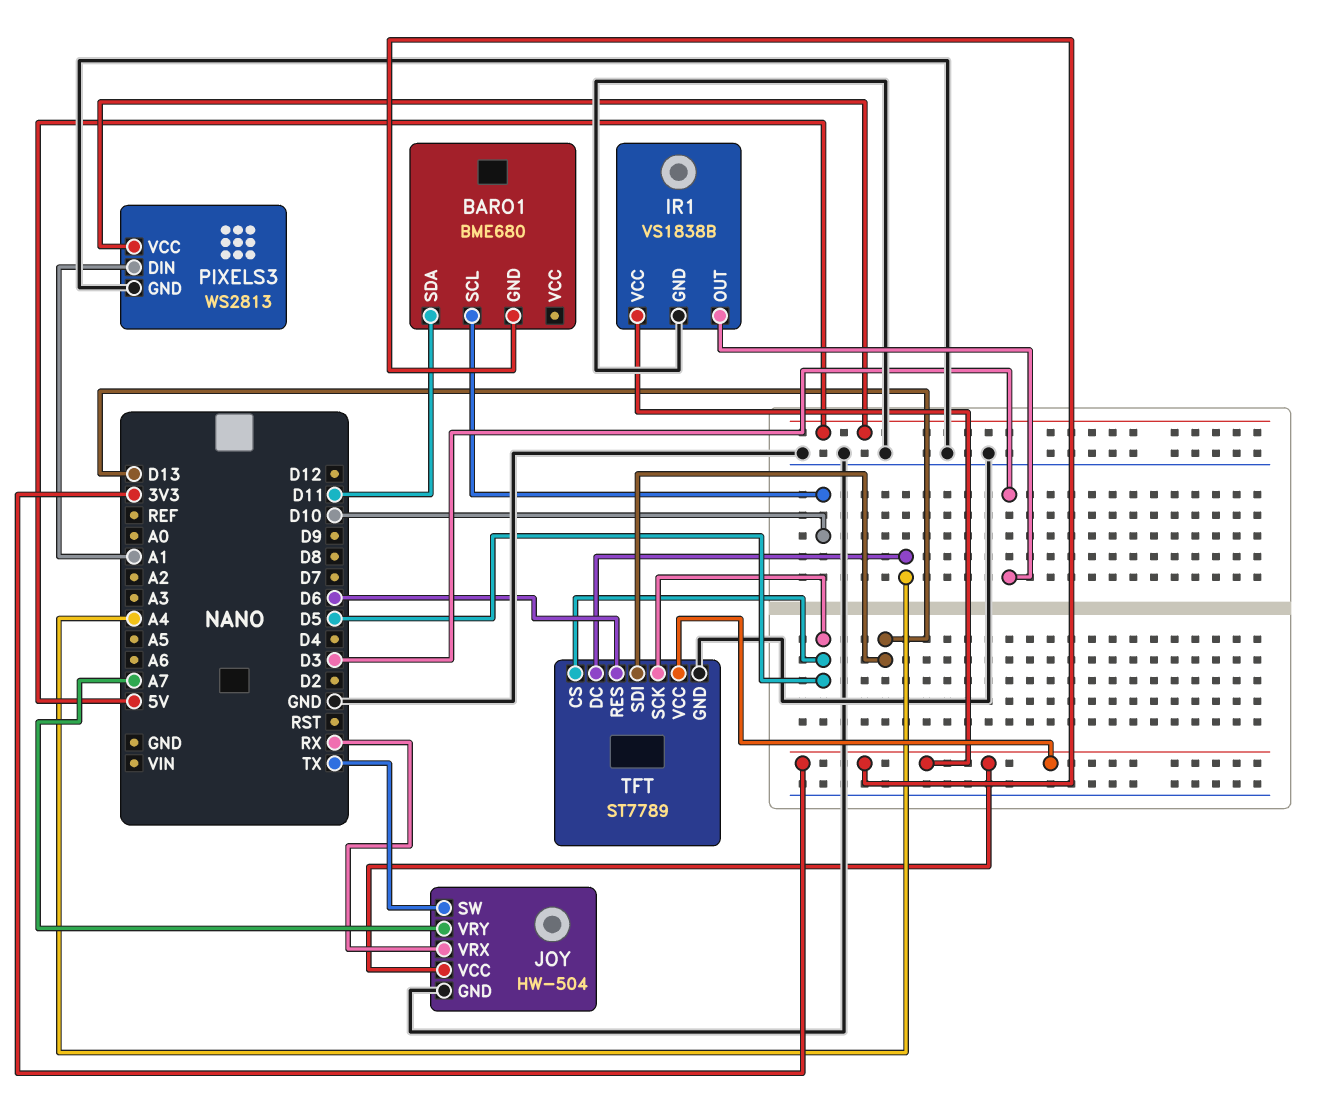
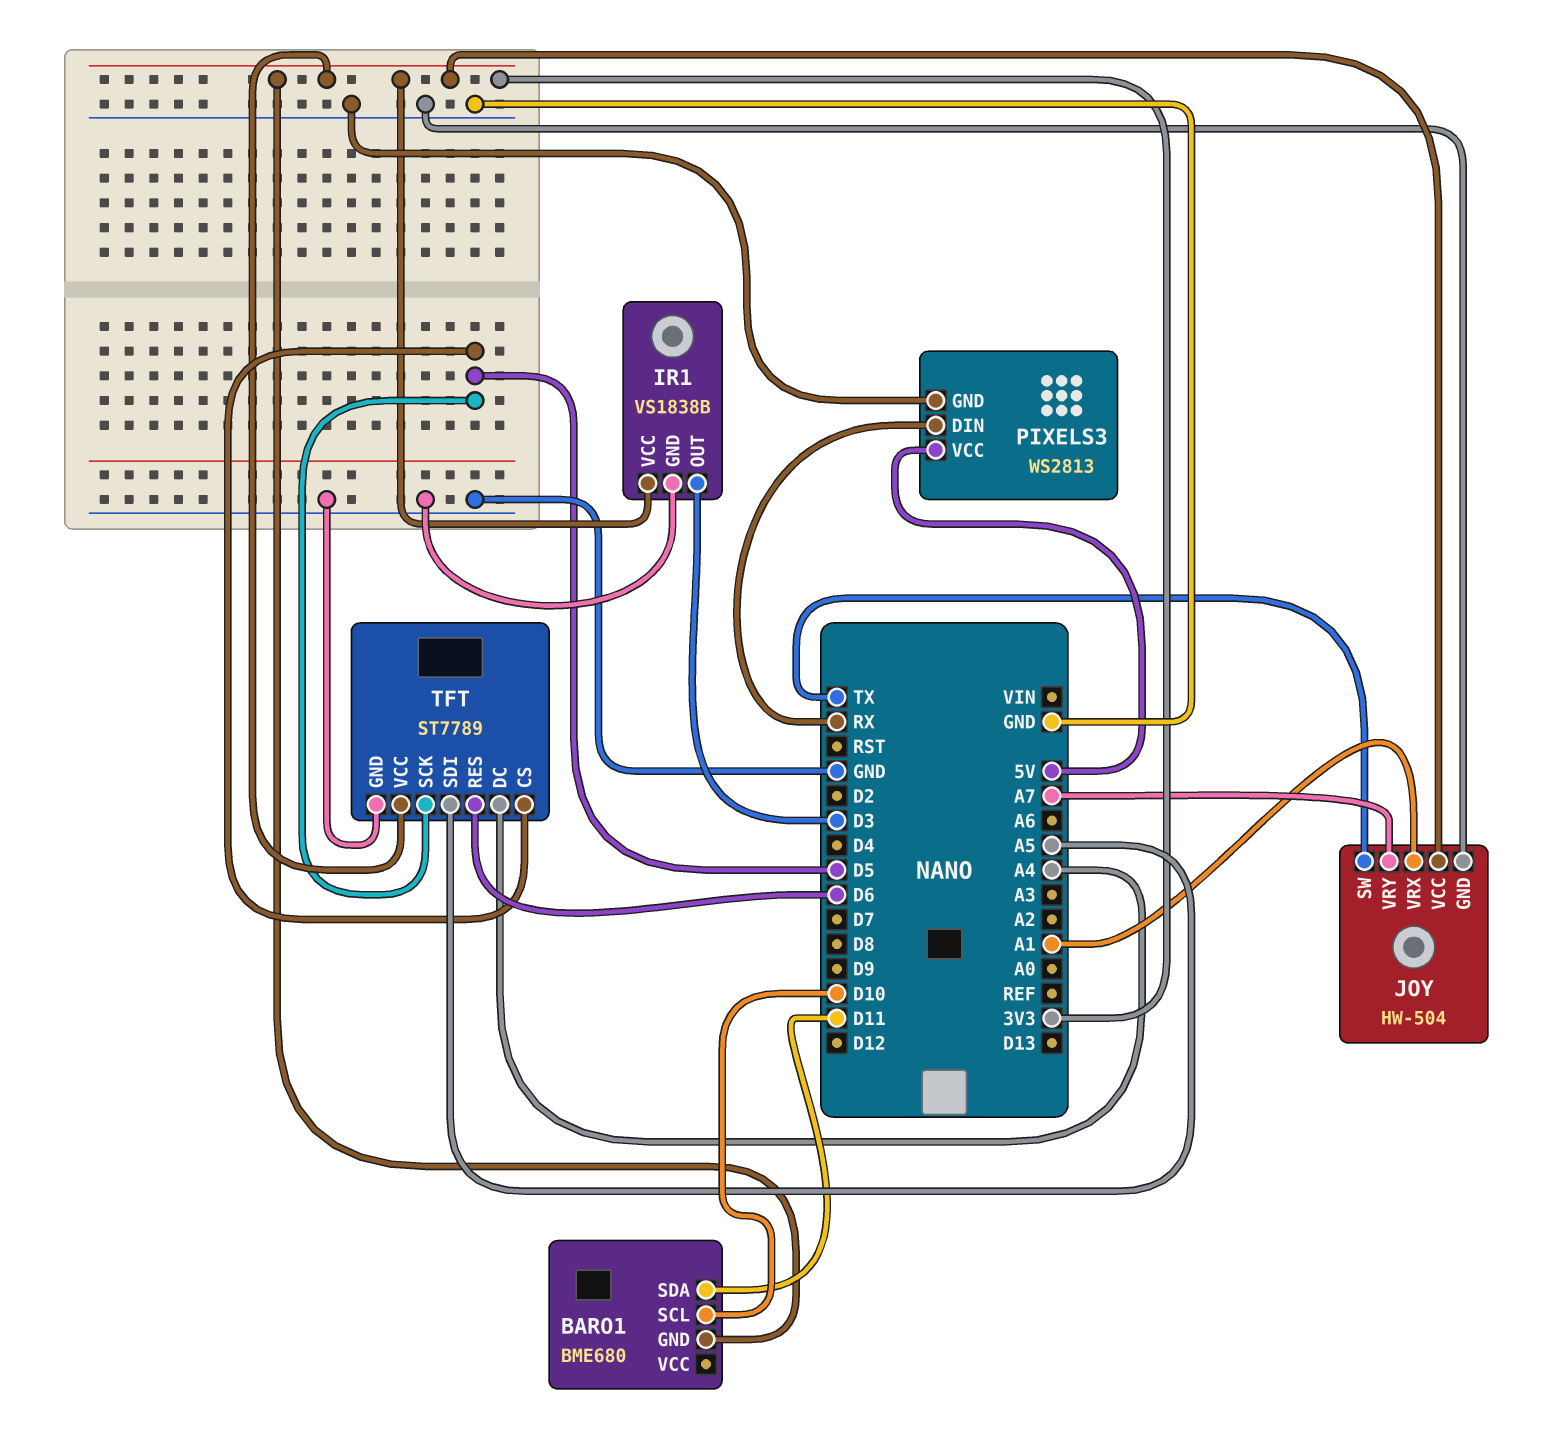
JOY pin VRX: RX -> A1
PIXELS3 pin DIN: A1 -> RX
TFT pin SDI: D13 -> A5

